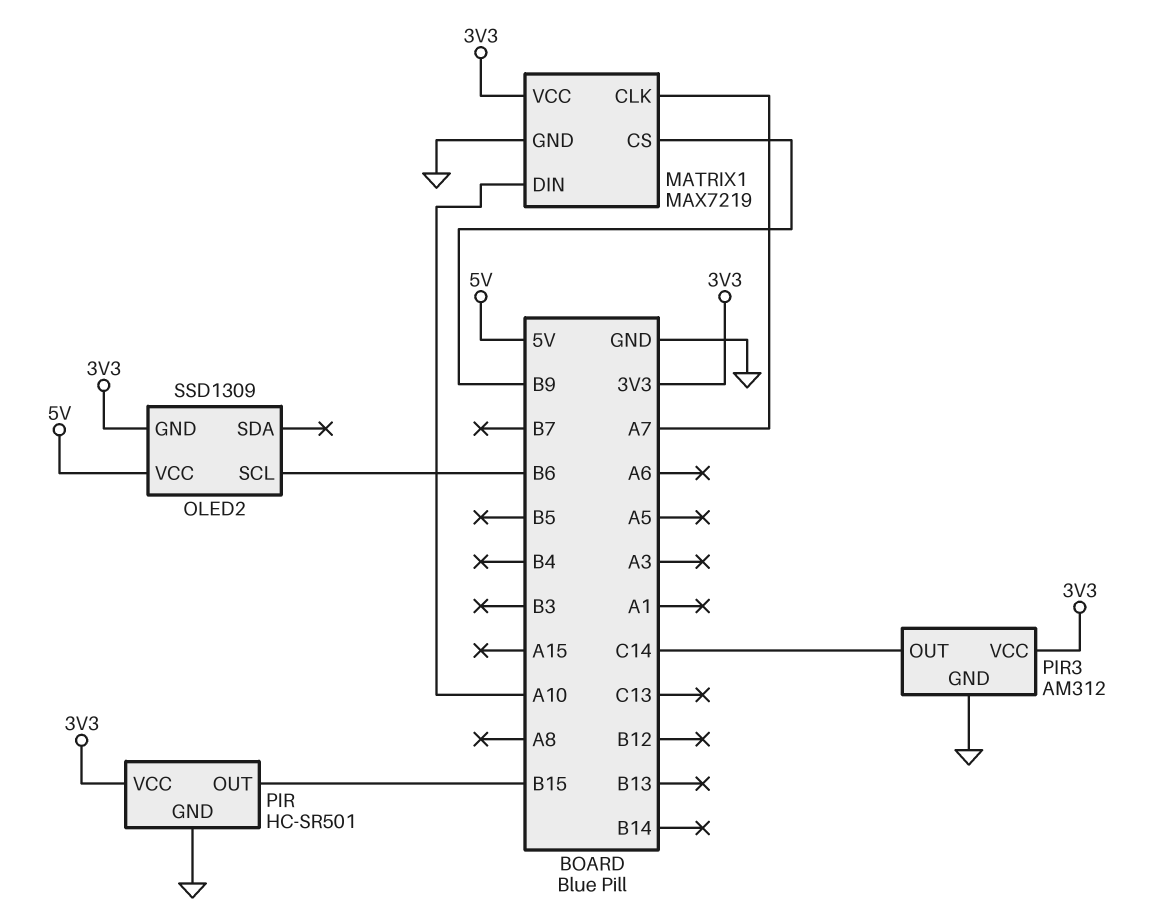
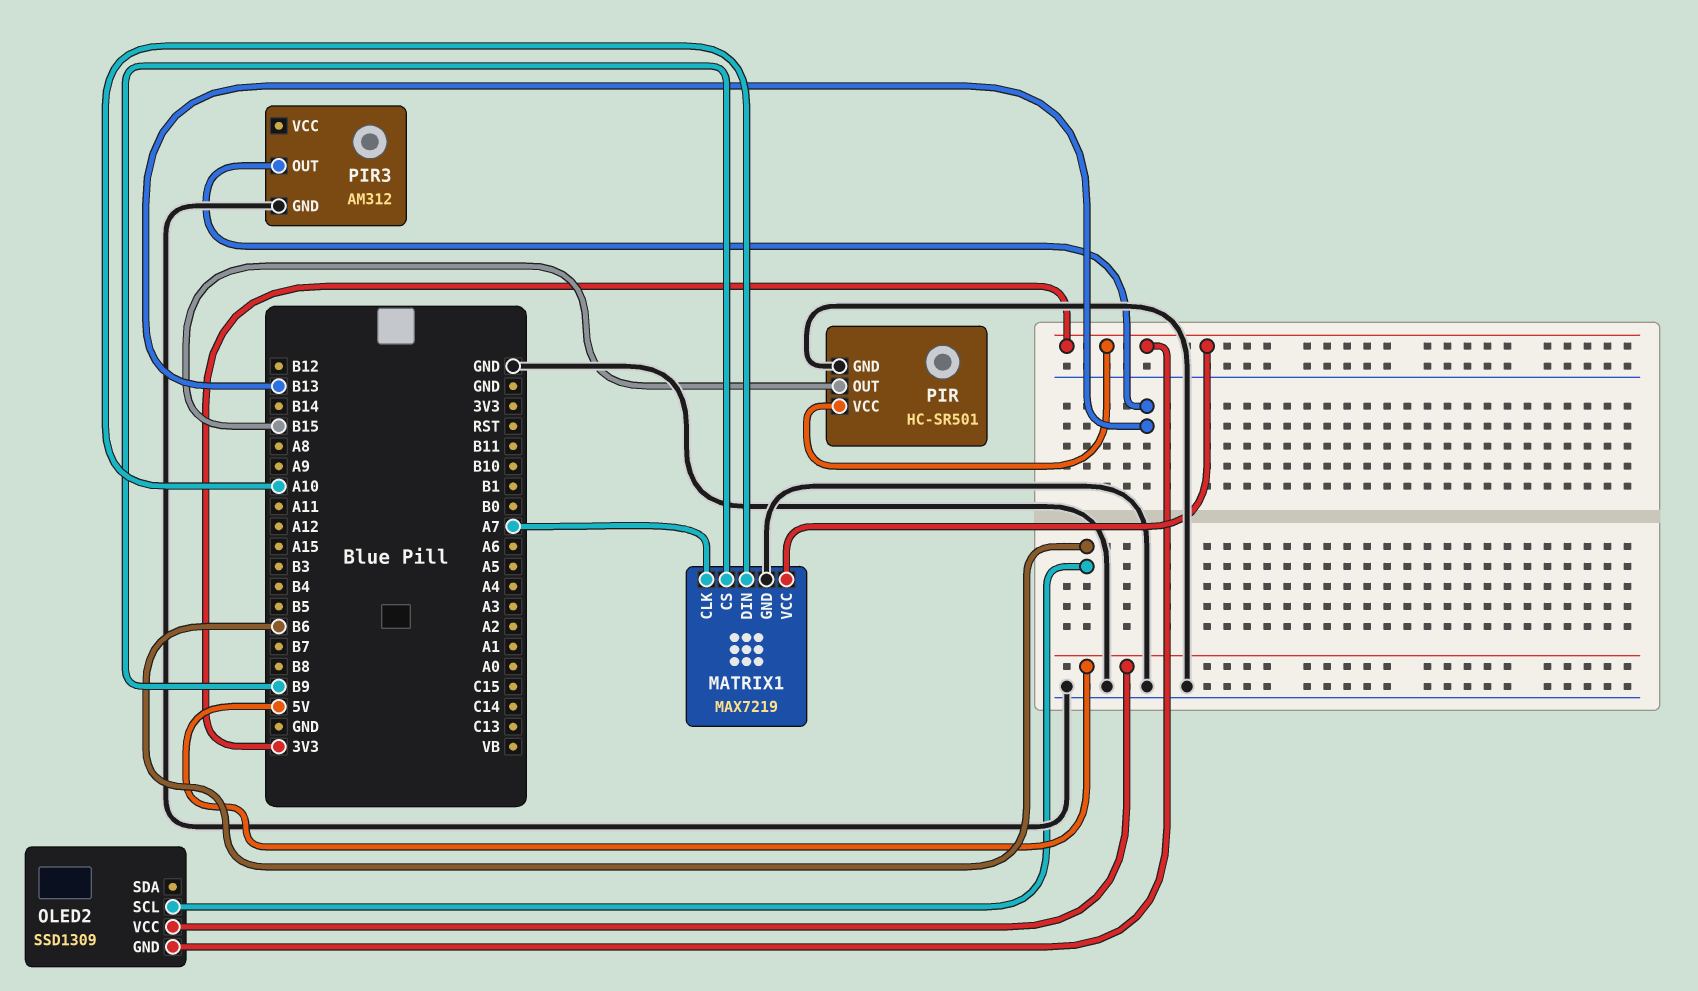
PIR3 pin OUT: C14 -> B13
PIR3 pin VCC: 3V3 -> none

